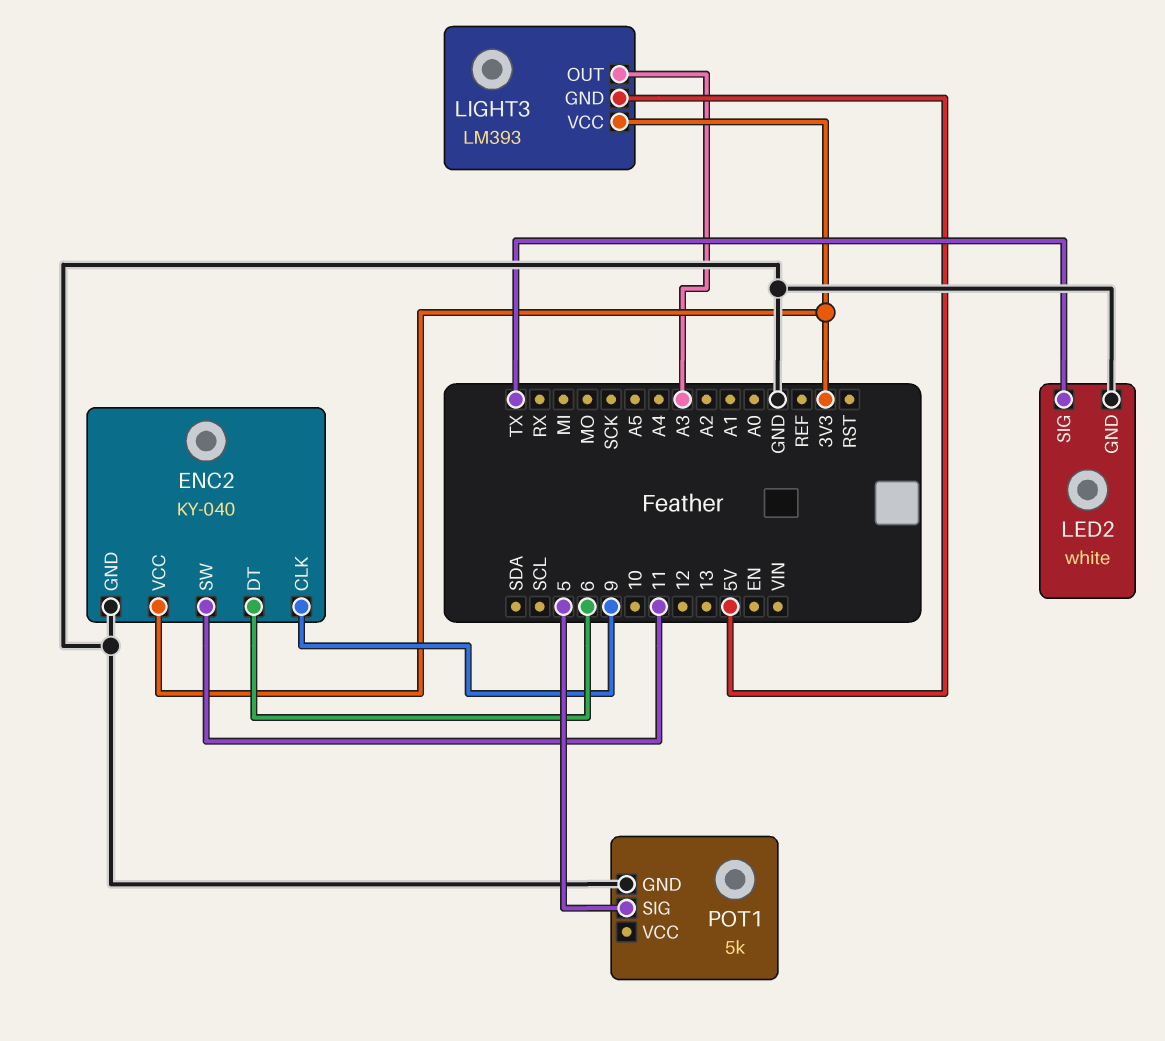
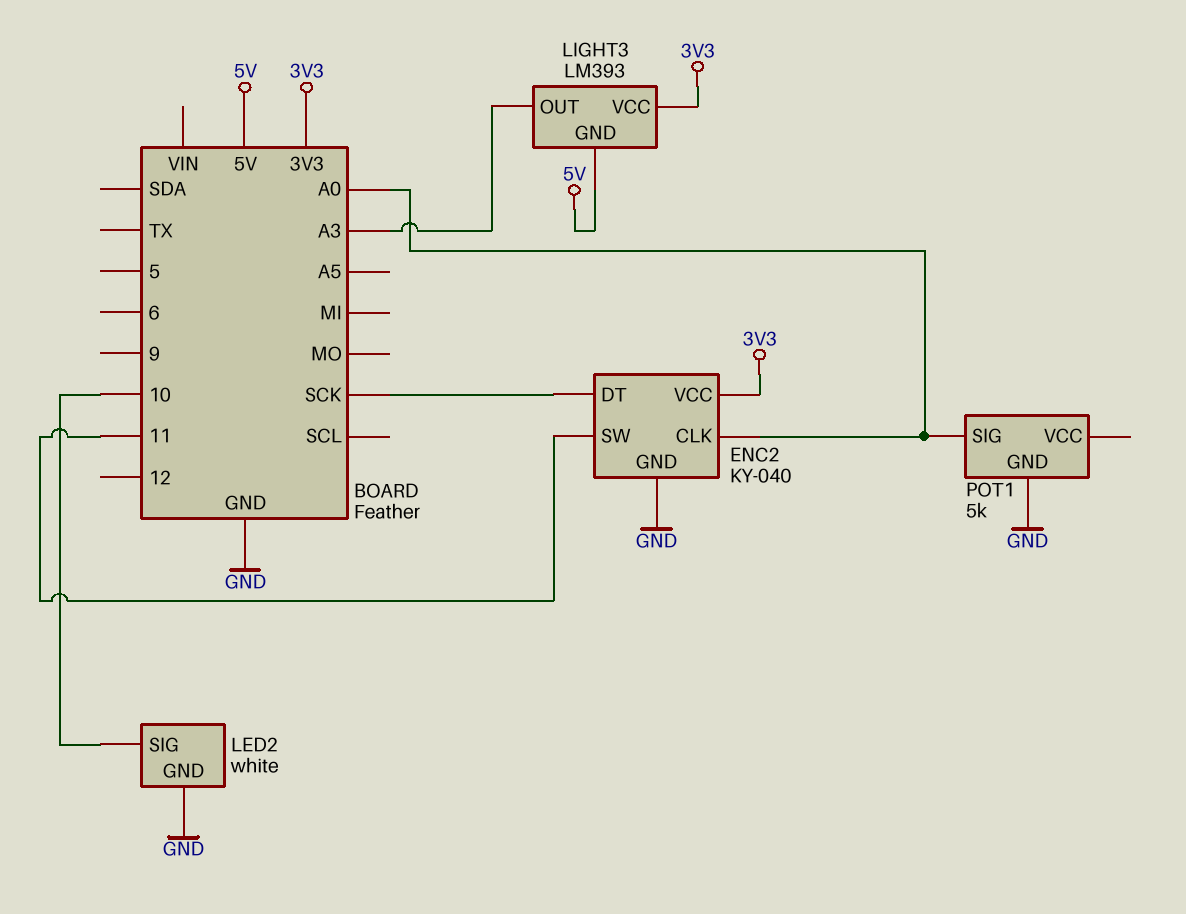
ENC2 pin CLK: 9 -> A0
ENC2 pin DT: 6 -> SCK
LED2 pin SIG: TX -> 10
POT1 pin SIG: 5 -> A0

